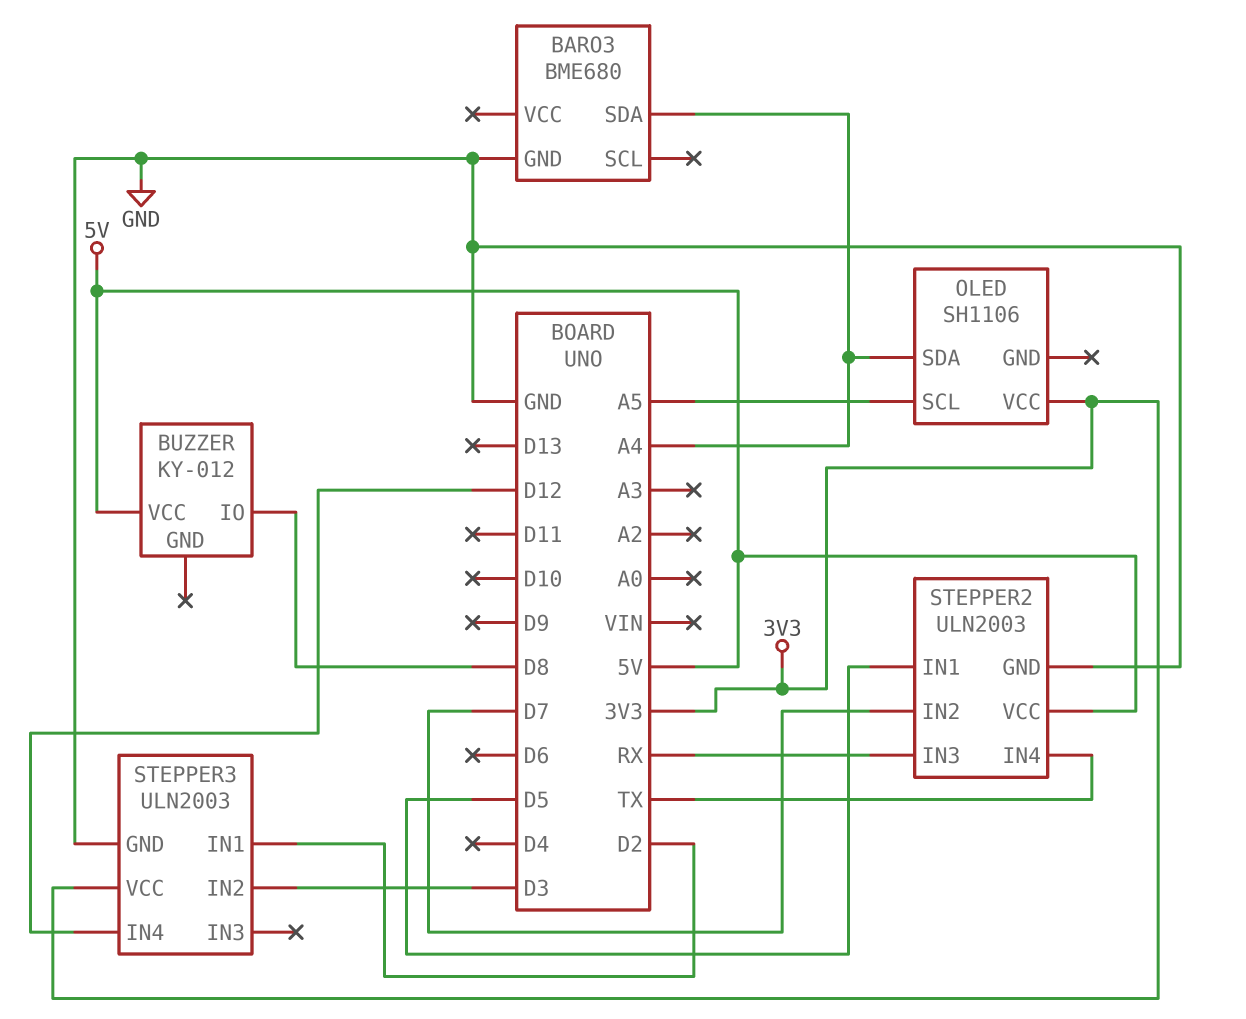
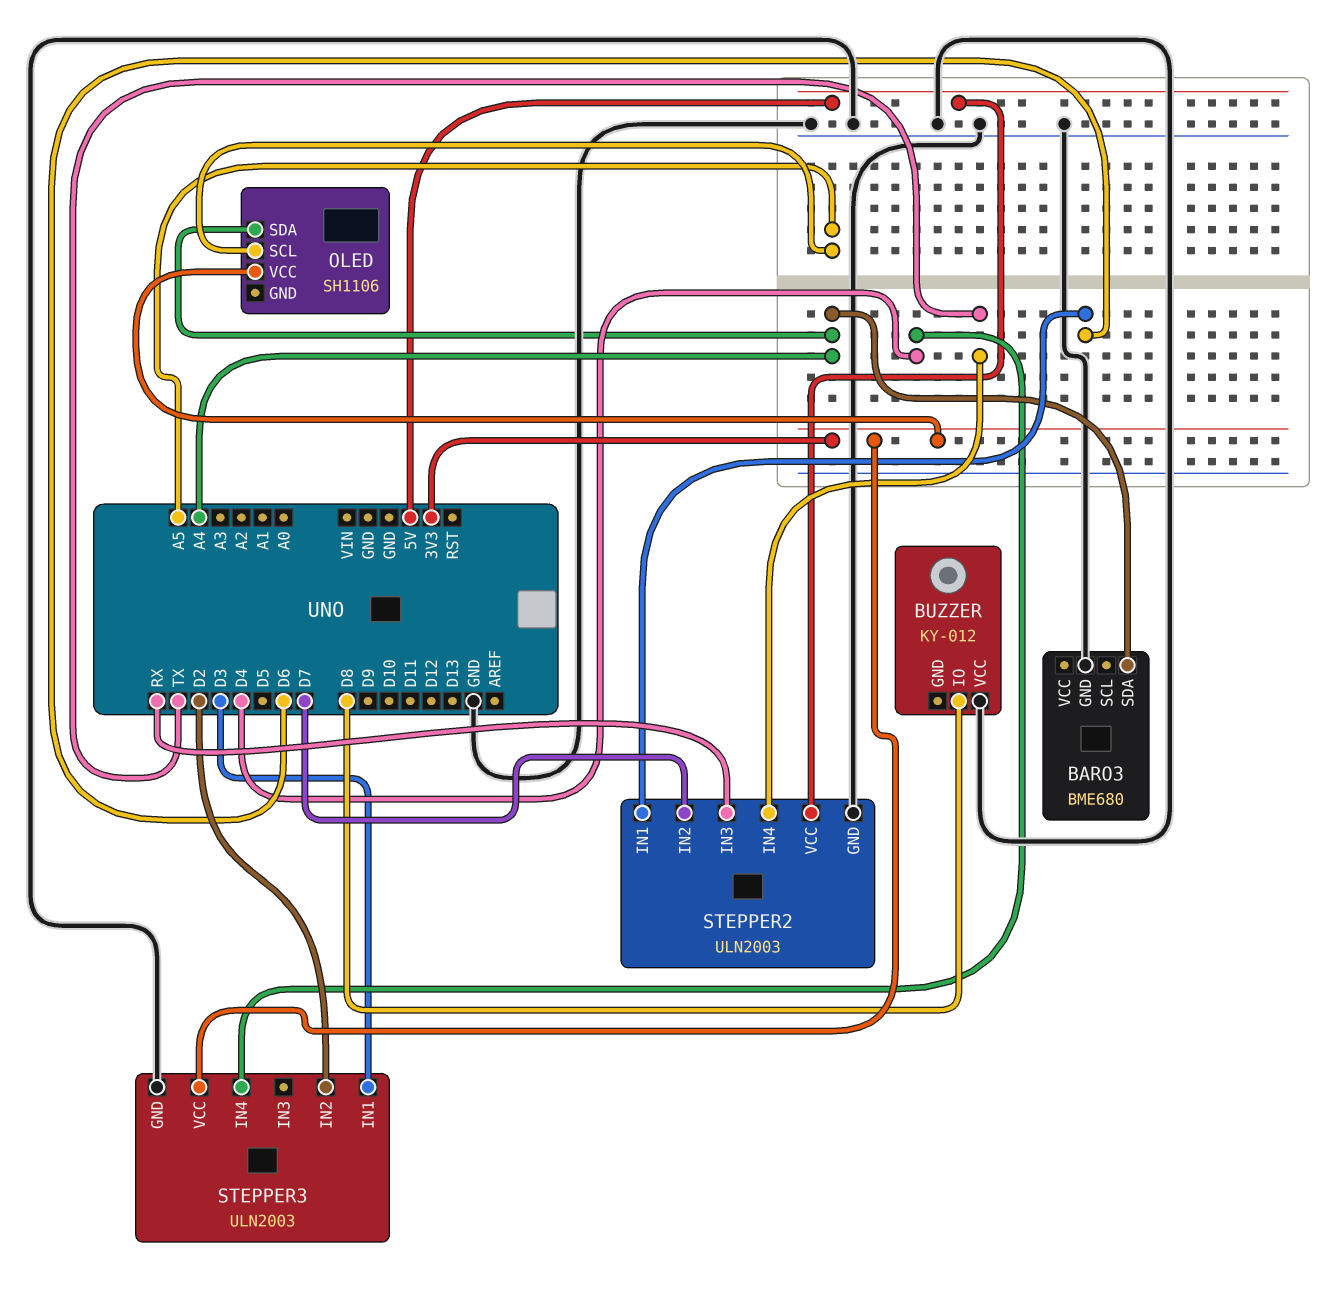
BUZZER pin VCC: 5V -> GND
STEPPER2 pin IN1: D5 -> D6
STEPPER3 pin IN1: D2 -> D3
STEPPER3 pin IN2: D3 -> D2
STEPPER3 pin IN4: D12 -> D4

